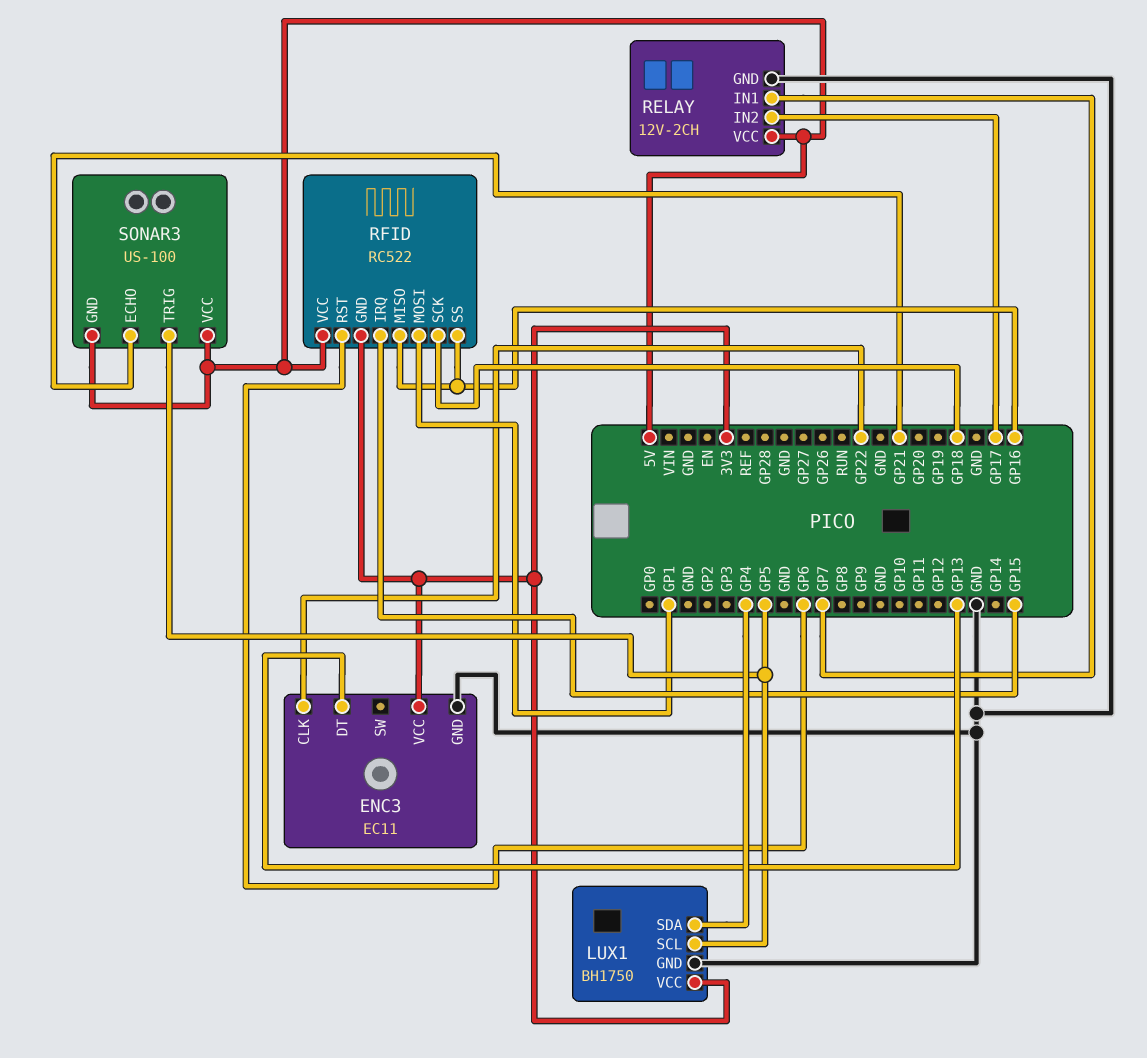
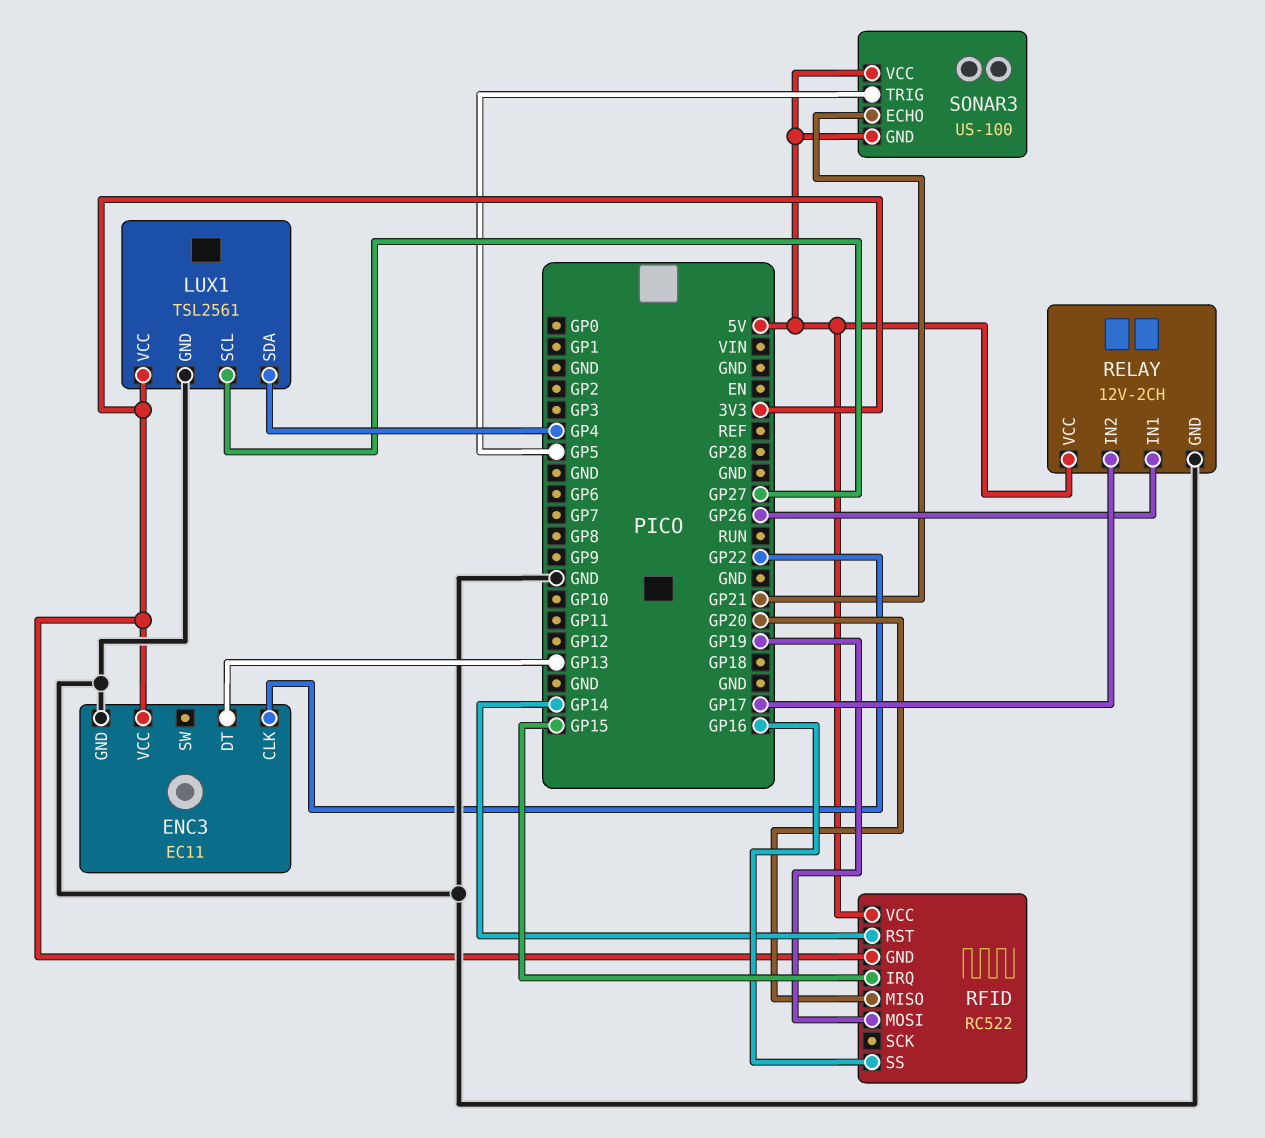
LUX1: BH1750 -> TSL2561
LUX1 pin SCL: GP5 -> GP27
RELAY pin IN1: GP7 -> GP26
RFID pin MISO: GP16 -> GP20
RFID pin MOSI: GP1 -> GP19
RFID pin RST: GP6 -> GP14
RFID pin SCK: GP18 -> none

